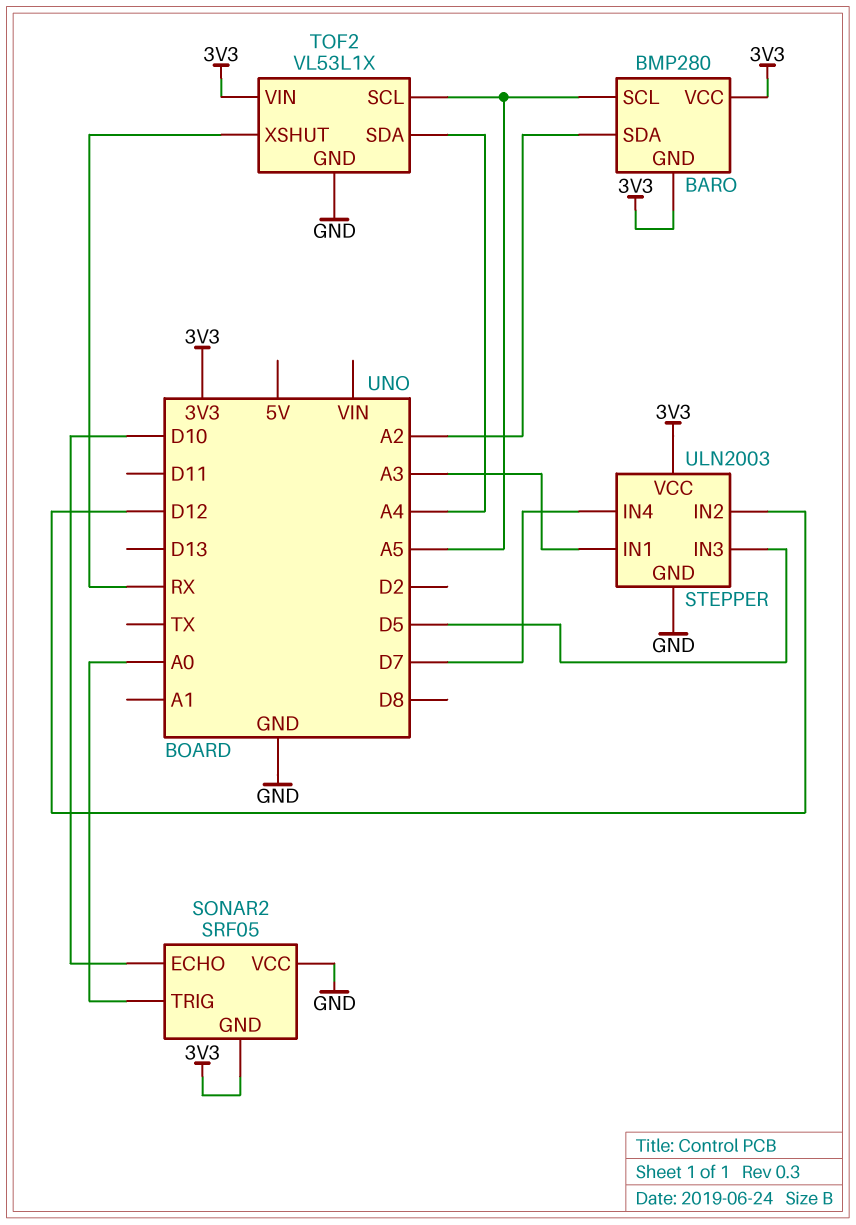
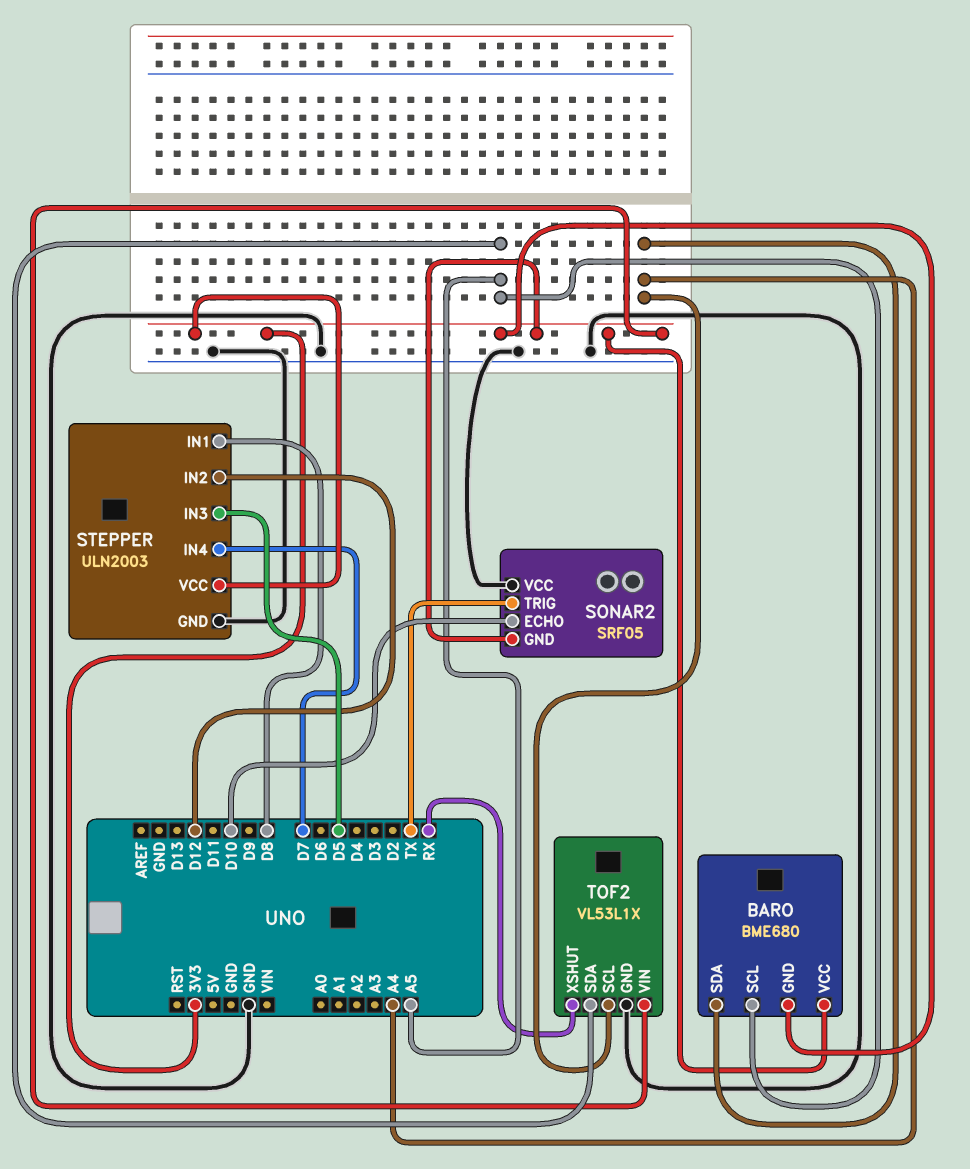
BARO: BMP280 -> BME680
BARO pin SDA: A2 -> A4
SONAR2 pin TRIG: A0 -> TX
STEPPER pin IN1: A3 -> D8
TOF2 pin SCL: A5 -> A4
TOF2 pin SDA: A4 -> A5

